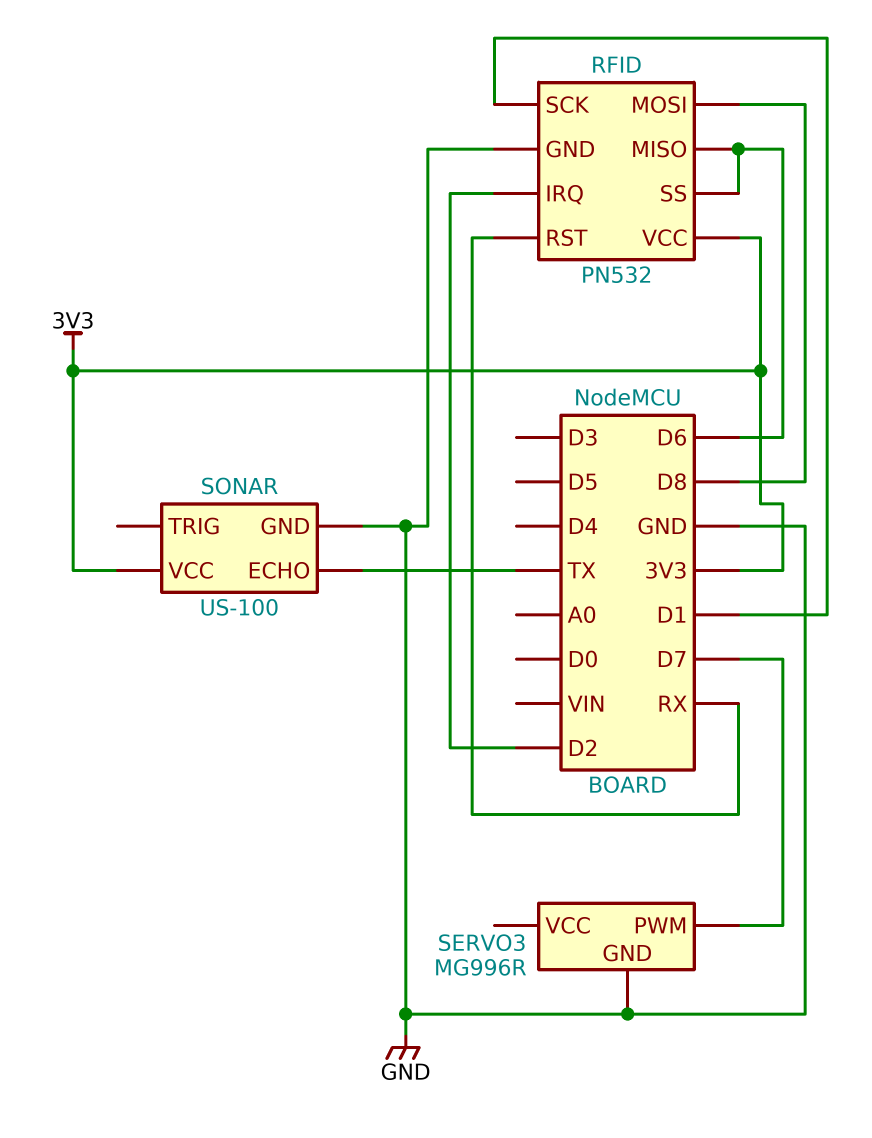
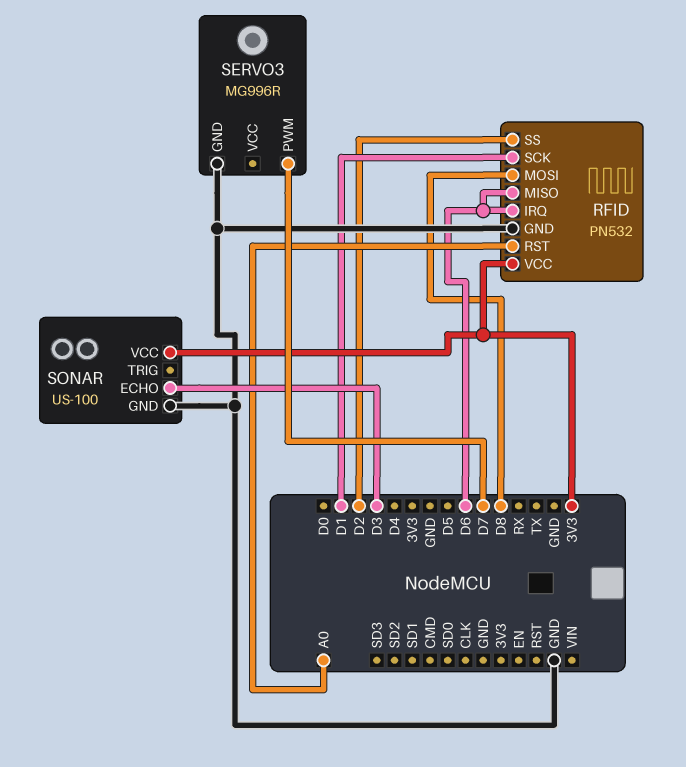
RFID pin IRQ: D2 -> D6
RFID pin RST: RX -> A0
RFID pin SS: D6 -> D2
SONAR pin ECHO: TX -> D3

